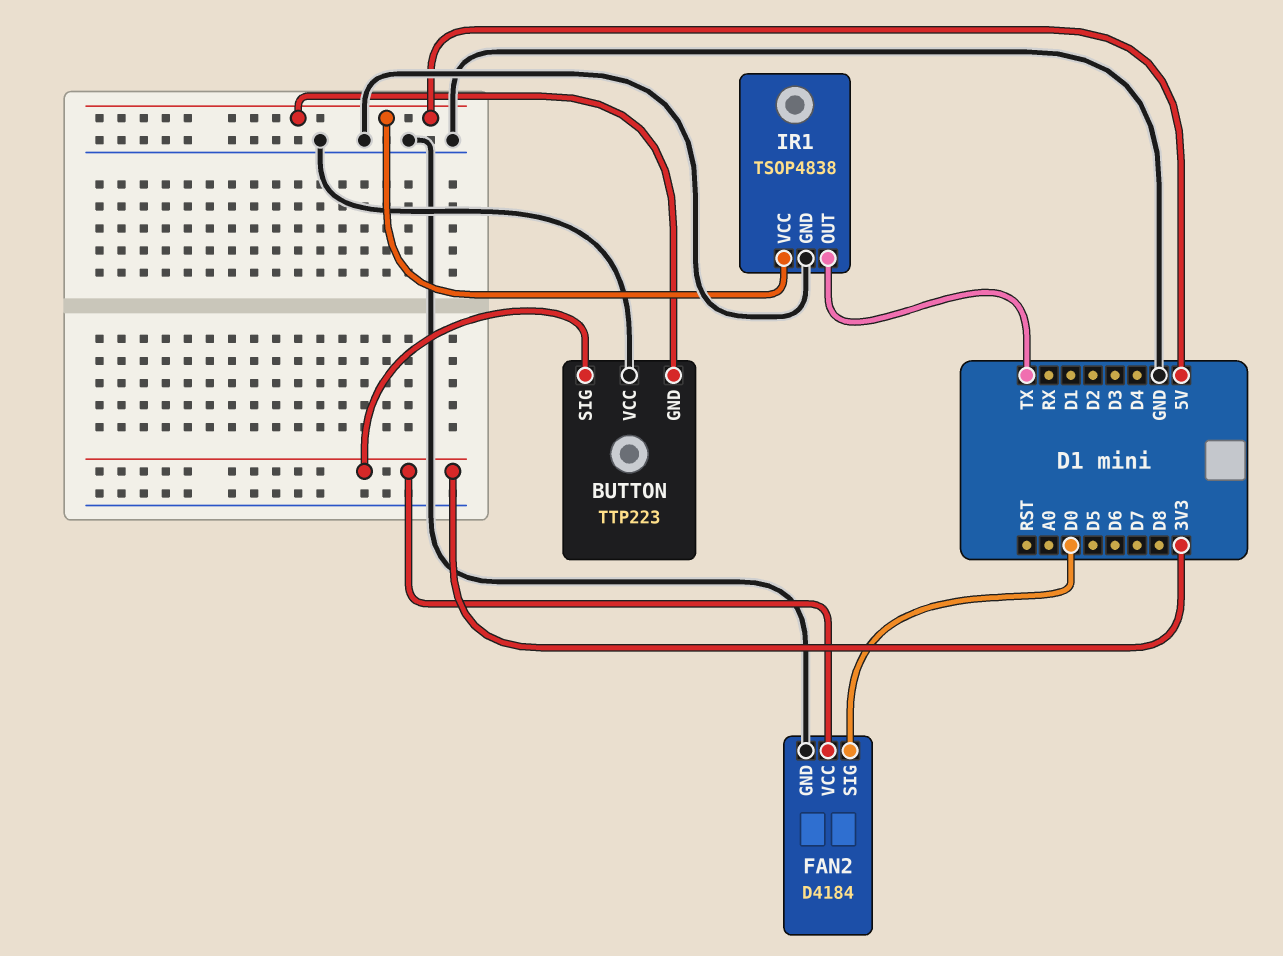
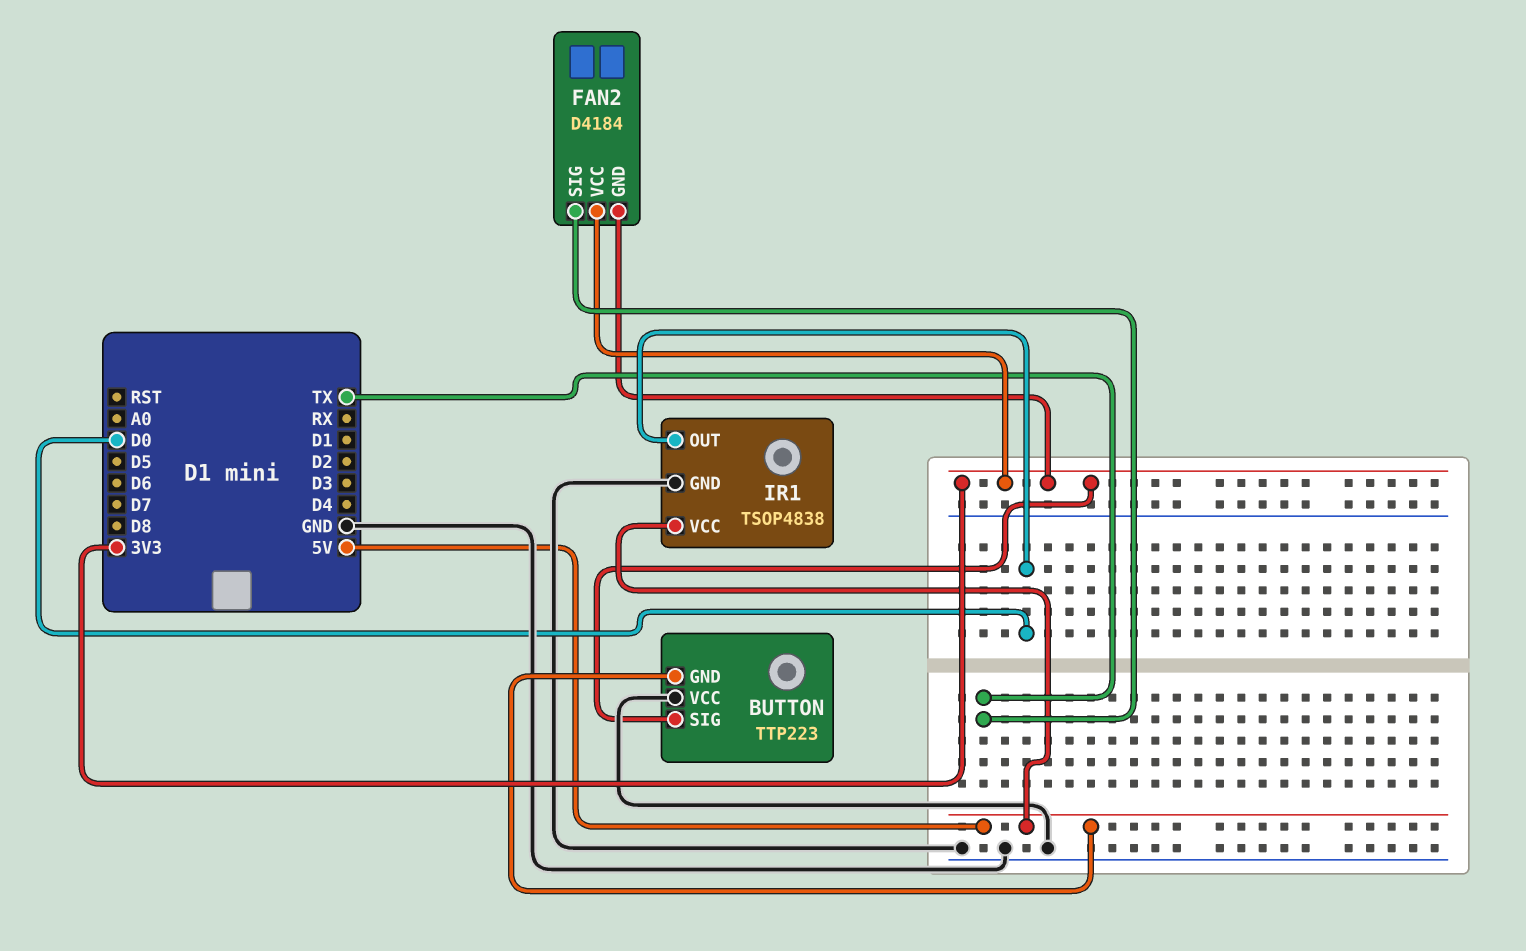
FAN2 pin GND: GND -> 3V3
FAN2 pin SIG: D0 -> TX
IR1 pin OUT: TX -> D0

